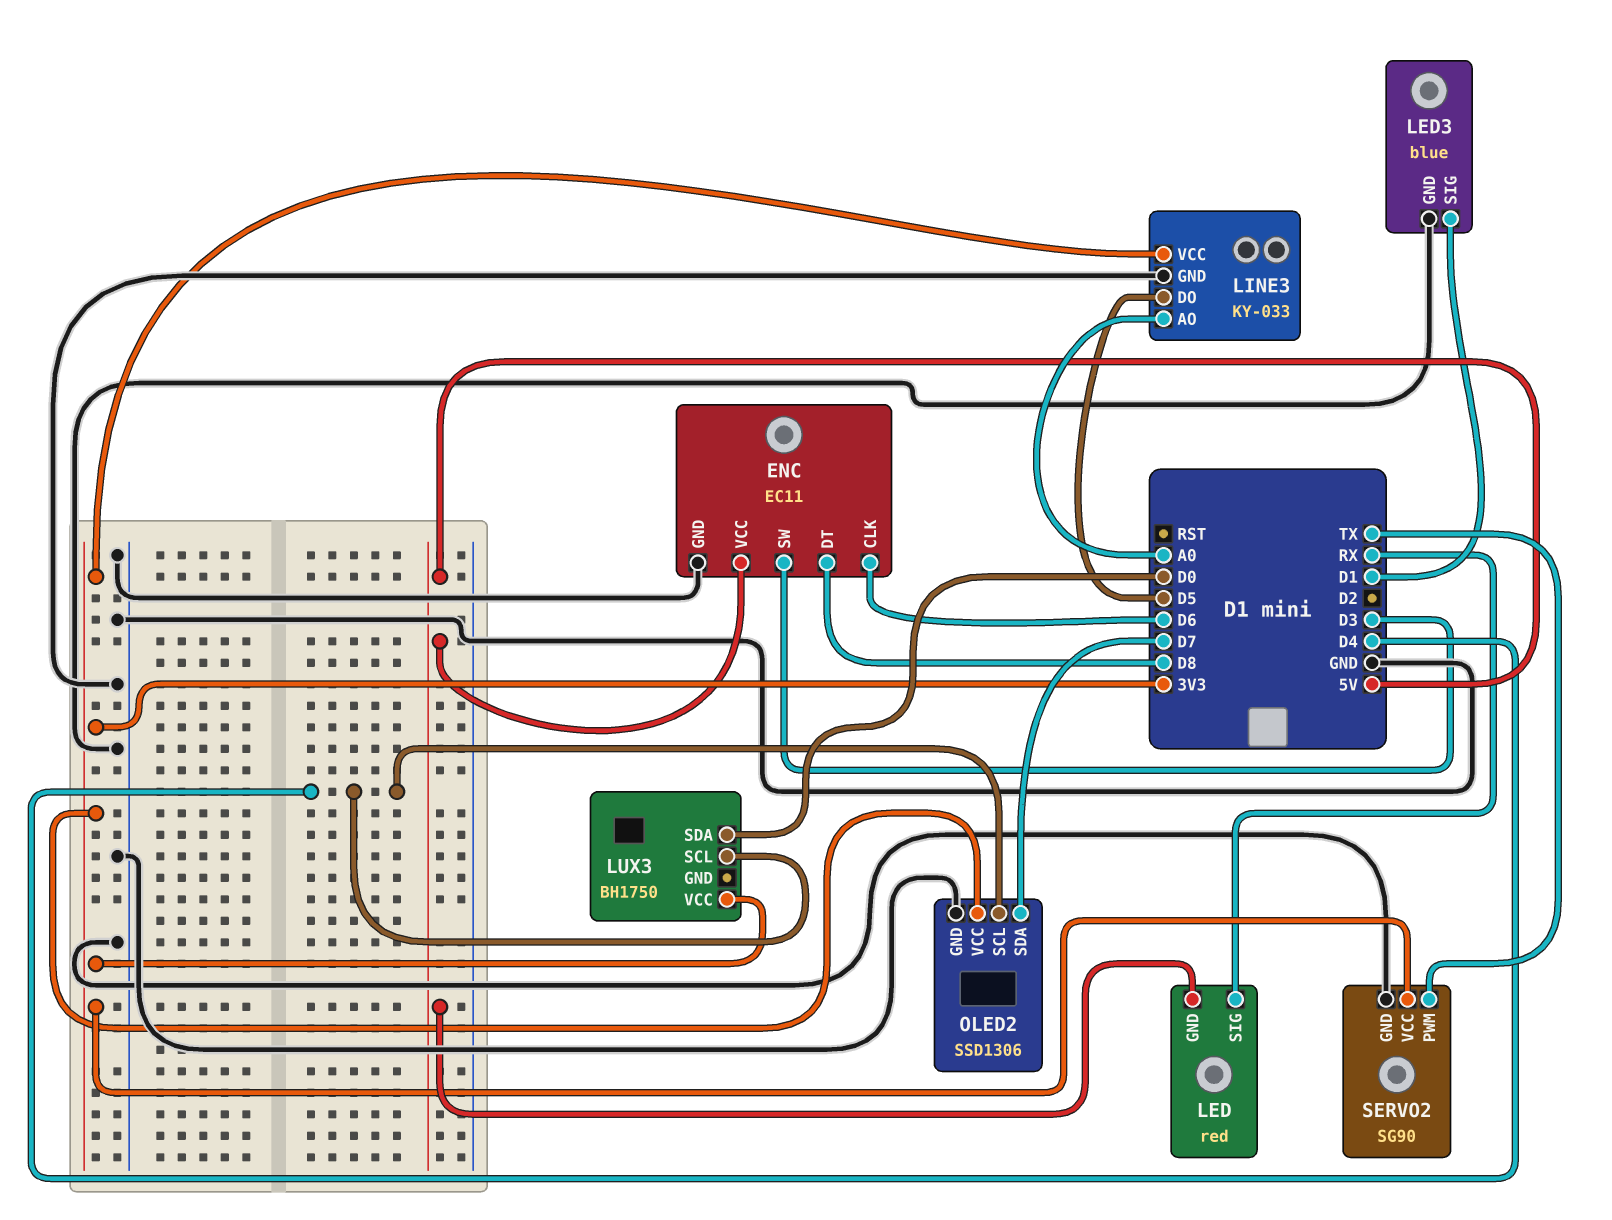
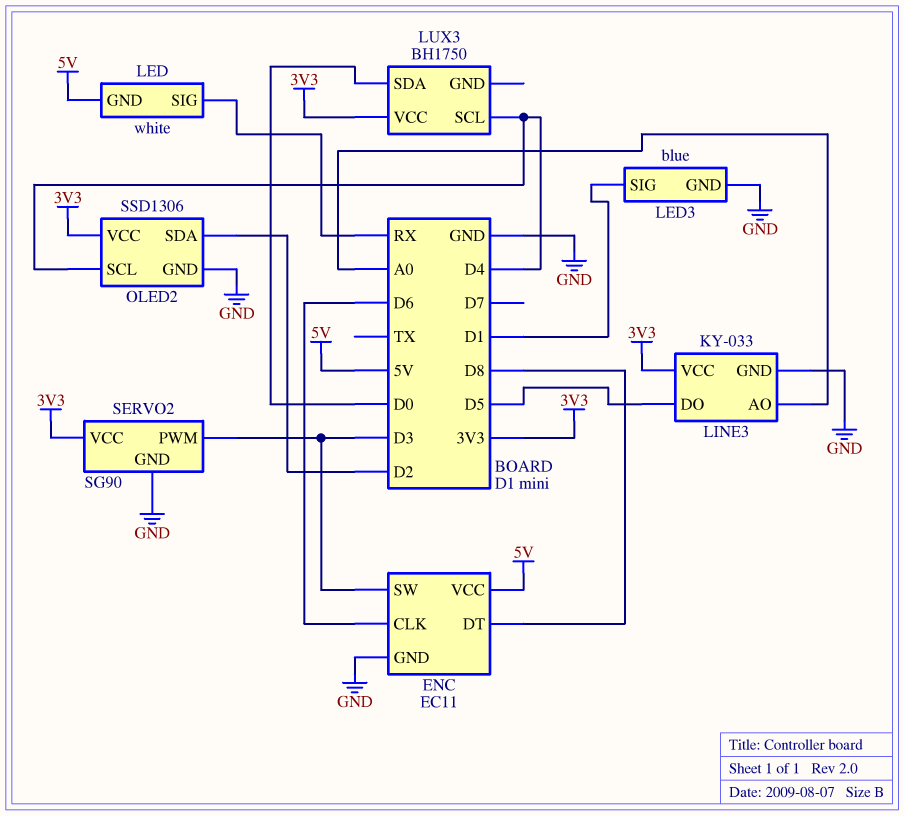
LED: red -> white
OLED2 pin SDA: D7 -> D2
SERVO2 pin PWM: TX -> D3

